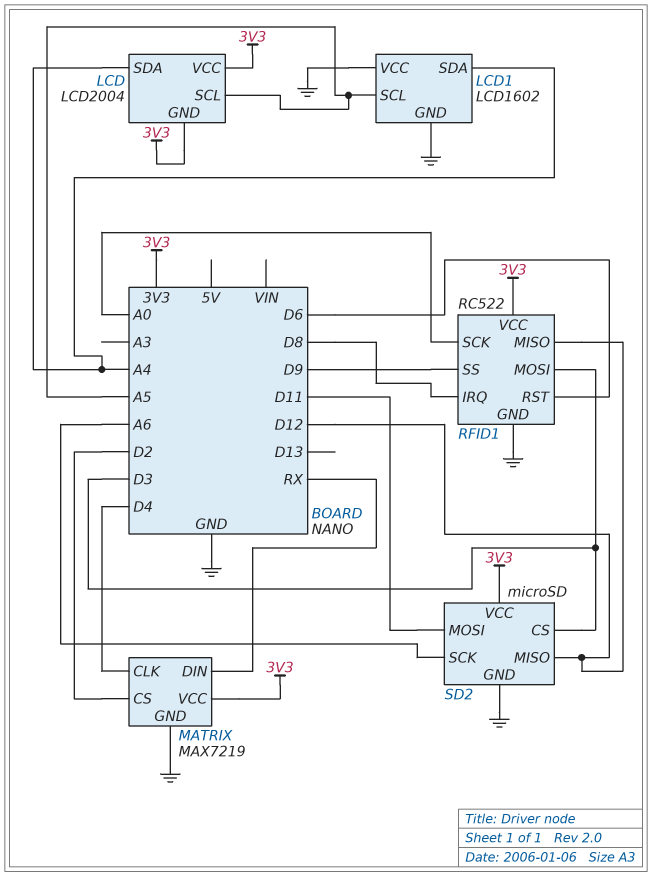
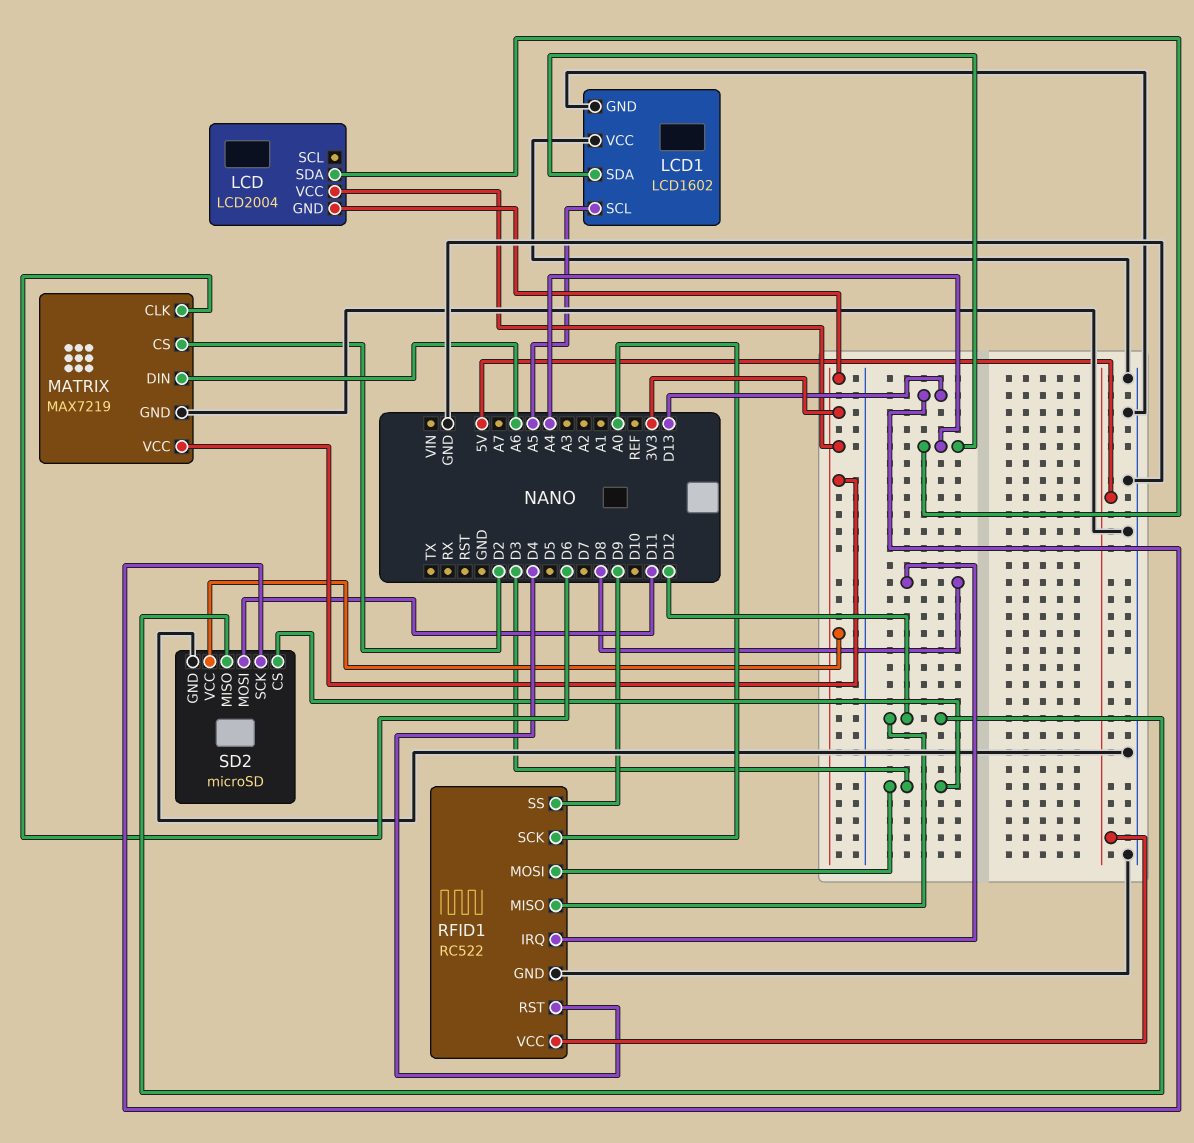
LCD pin SCL: A5 -> none
MATRIX pin CLK: D4 -> D6
MATRIX pin DIN: RX -> A6
RFID1 pin RST: D6 -> D4
RFID1 pin VCC: 3V3 -> 5V
SD2 pin SCK: A6 -> D13

